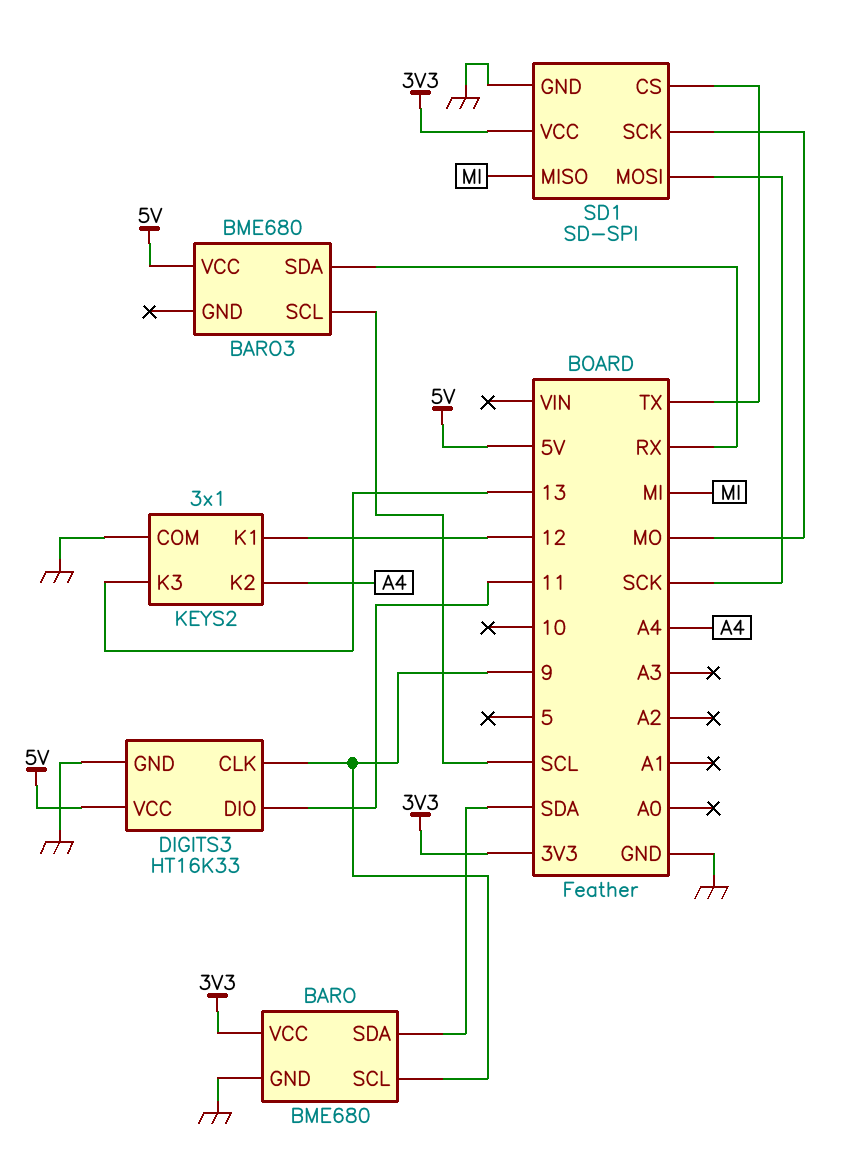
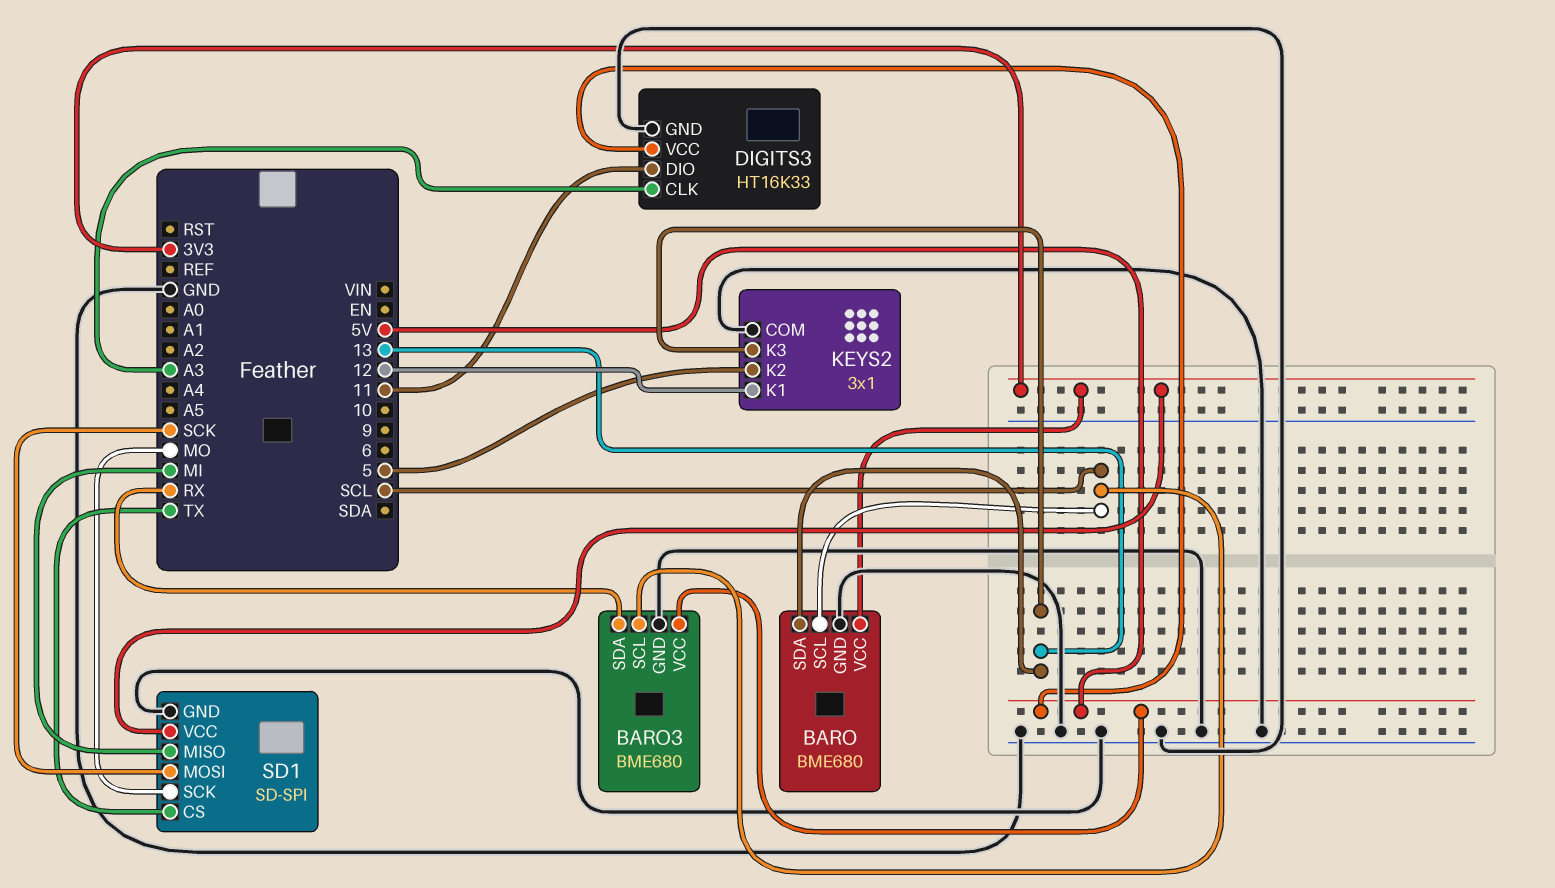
BARO pin SCL: 9 -> SCL
BARO pin SDA: SDA -> 13
BARO3 pin GND: none -> GND
DIGITS3 pin CLK: 9 -> A3
KEYS2 pin K2: A4 -> 5

